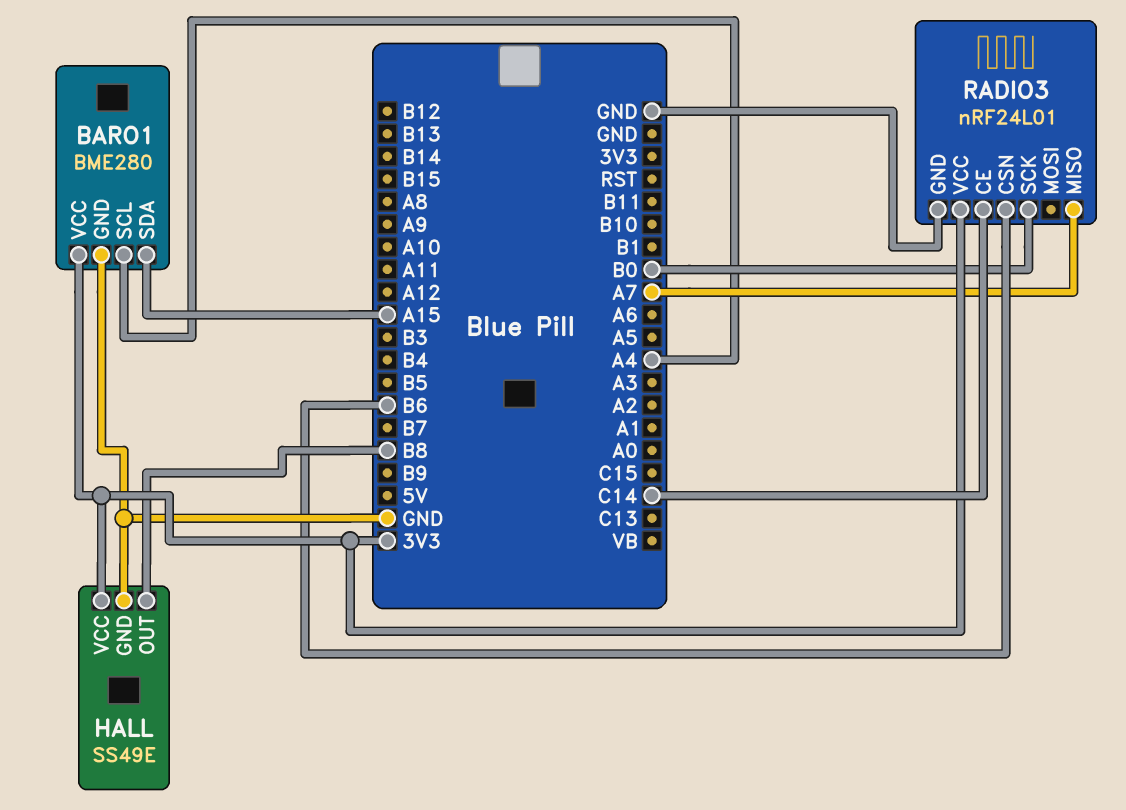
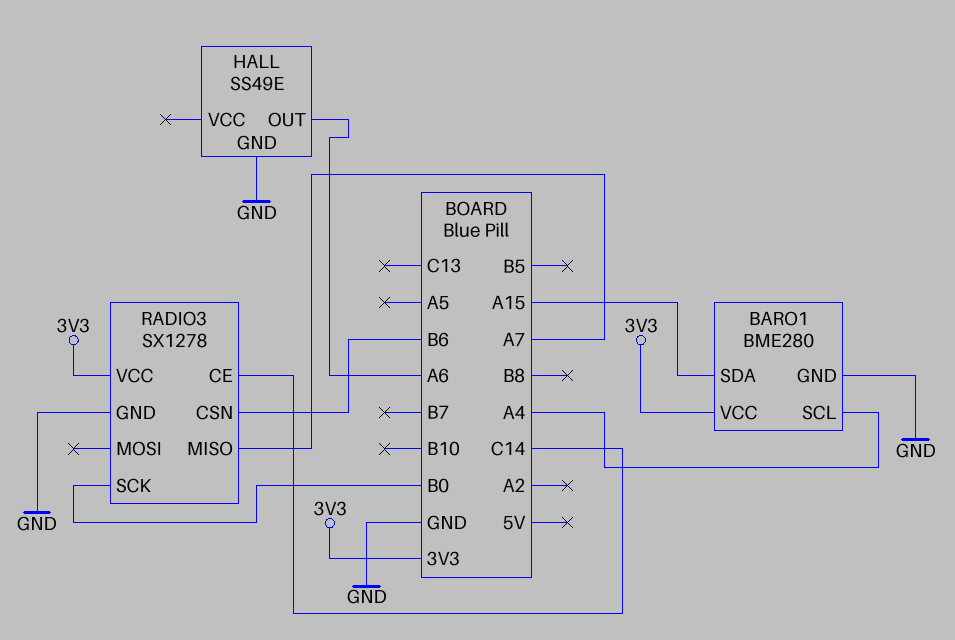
HALL pin OUT: B8 -> A6
HALL pin VCC: 3V3 -> none
RADIO3: nRF24L01 -> SX1278

